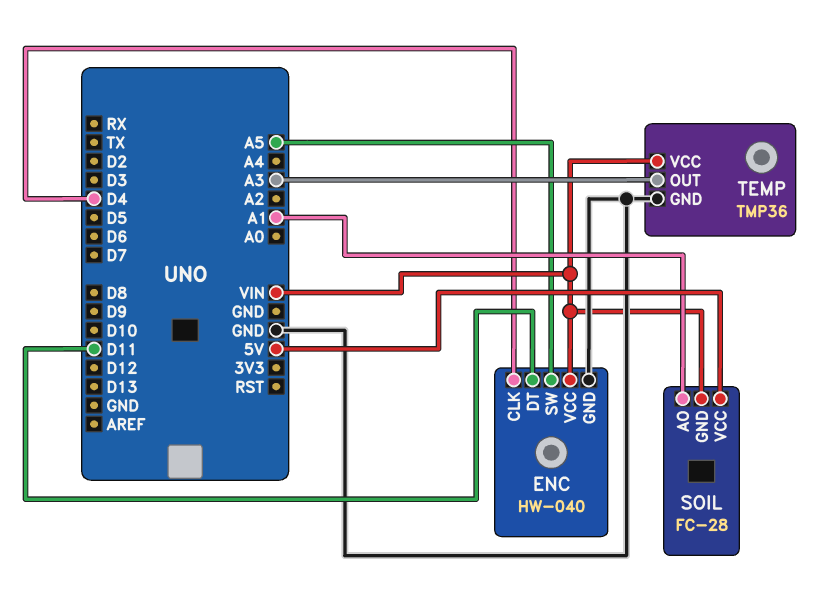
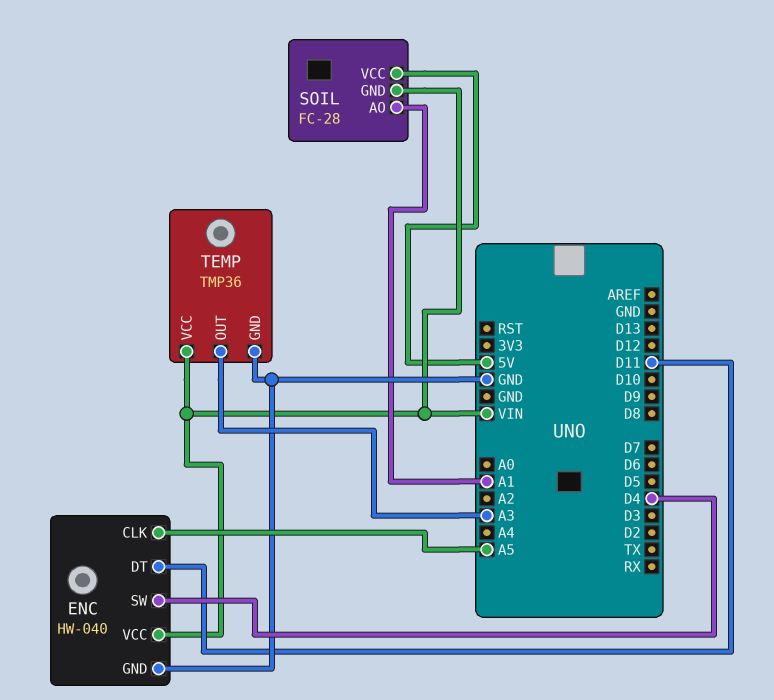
ENC pin CLK: D4 -> A5
ENC pin SW: A5 -> D4

